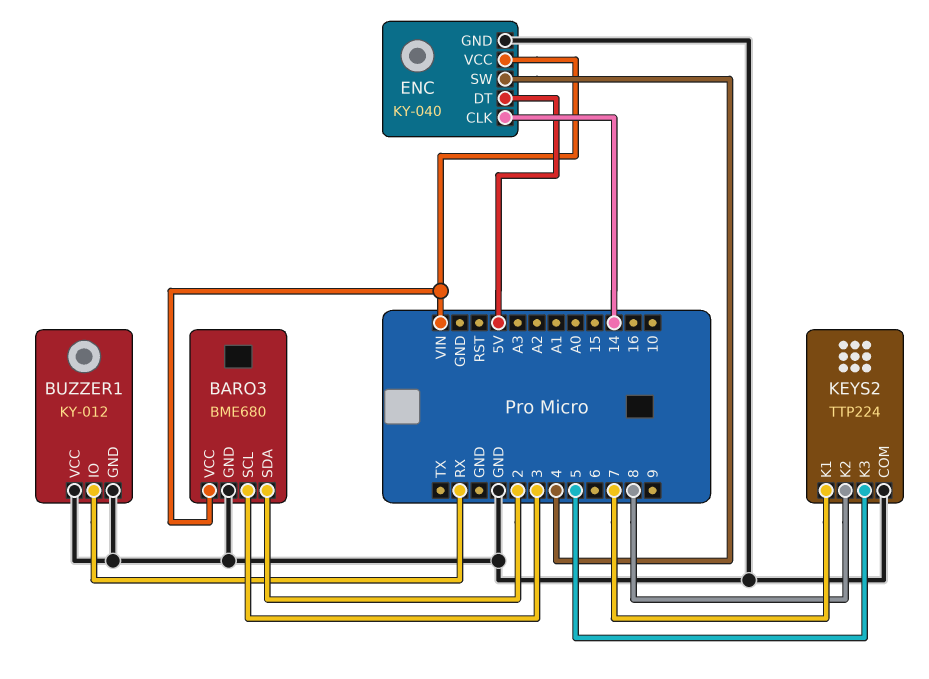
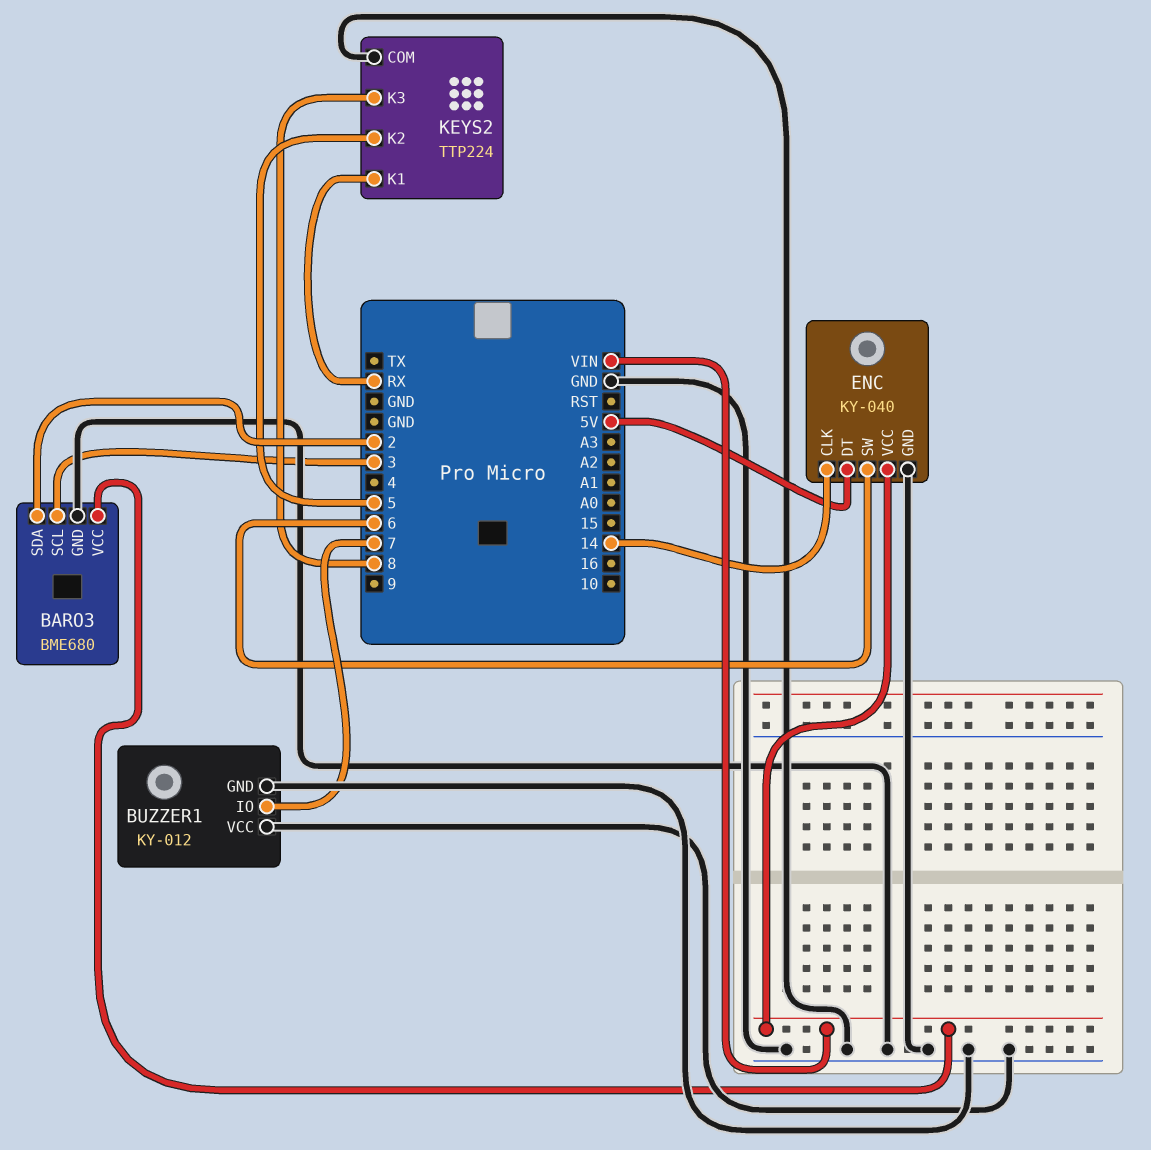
BUZZER1 pin IO: RX -> 7
ENC pin SW: 4 -> 6
KEYS2 pin K1: 7 -> RX
KEYS2 pin K2: 8 -> 5
KEYS2 pin K3: 5 -> 8

